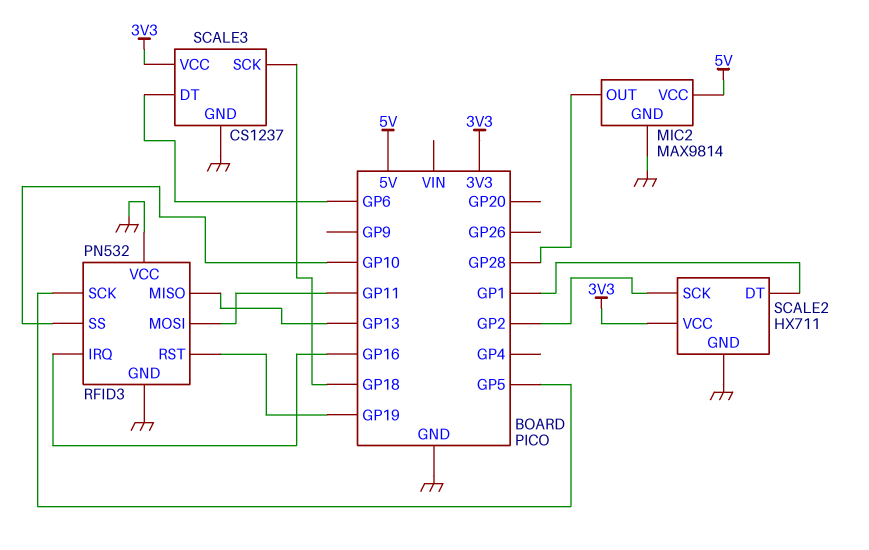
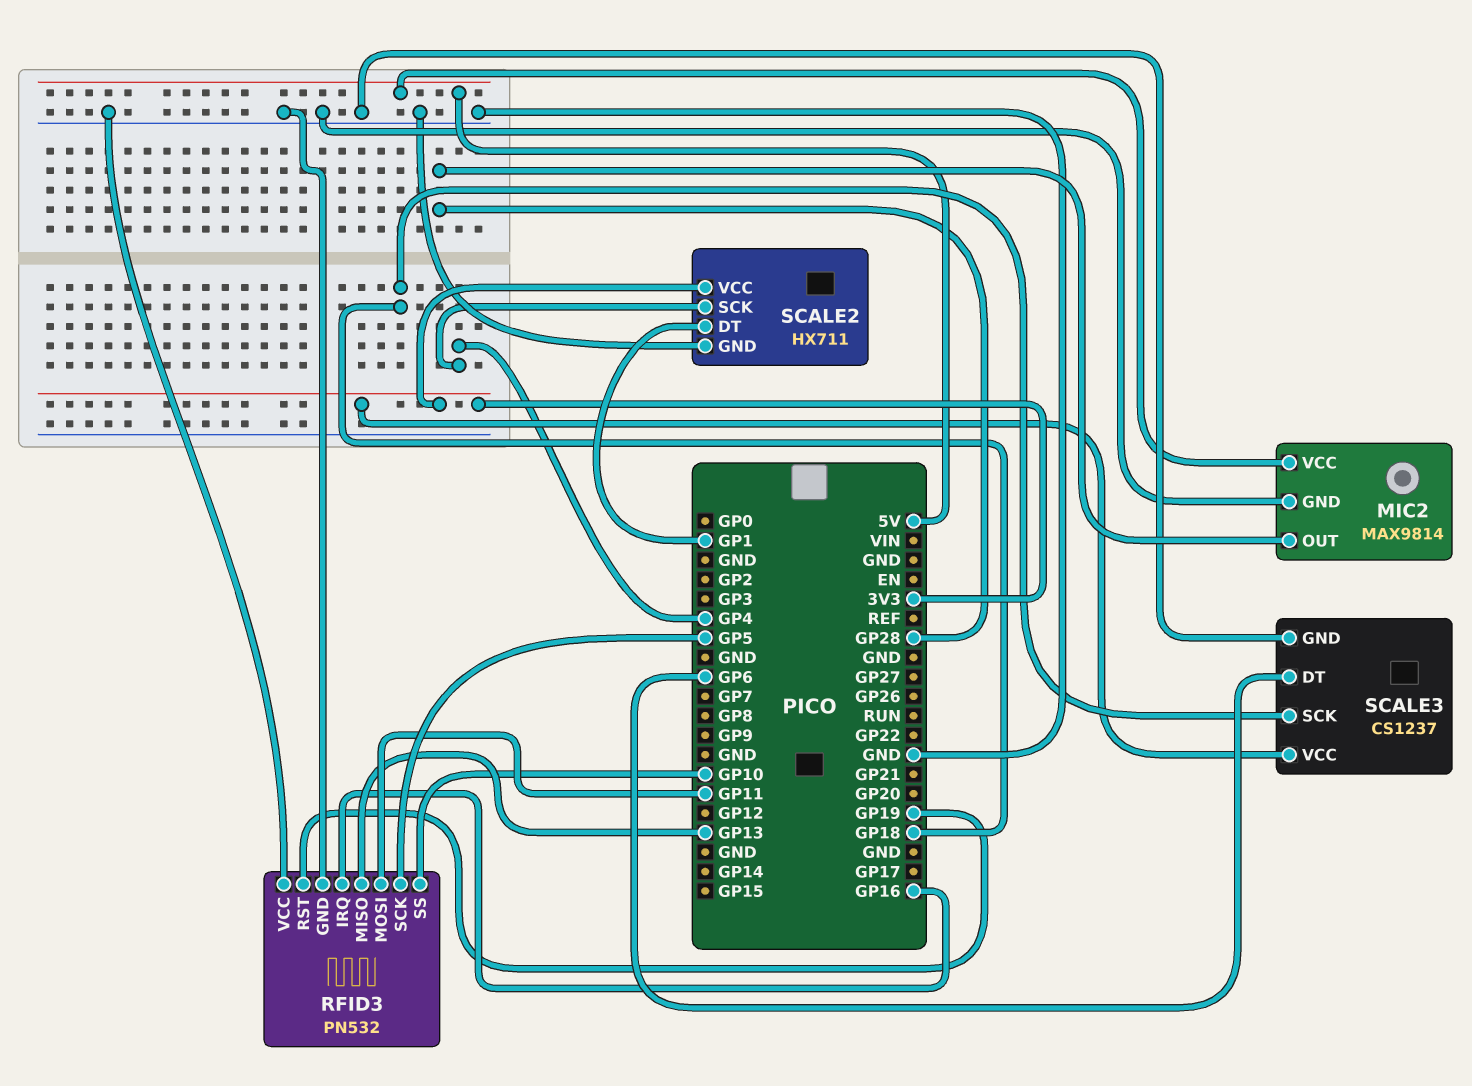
SCALE2 pin SCK: GP2 -> GP4

